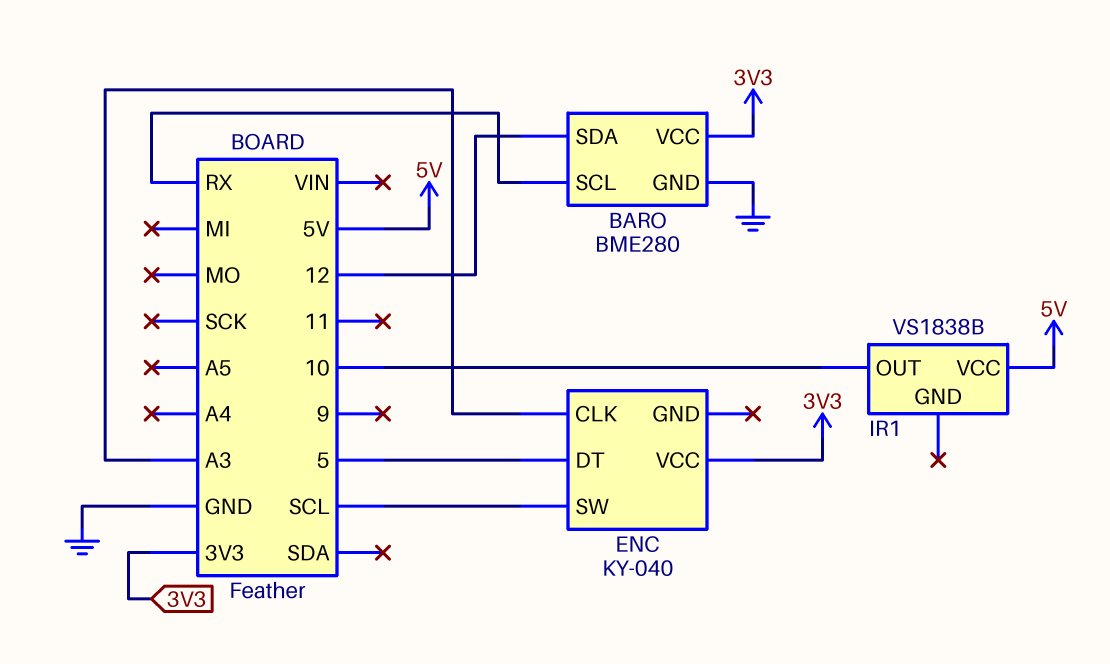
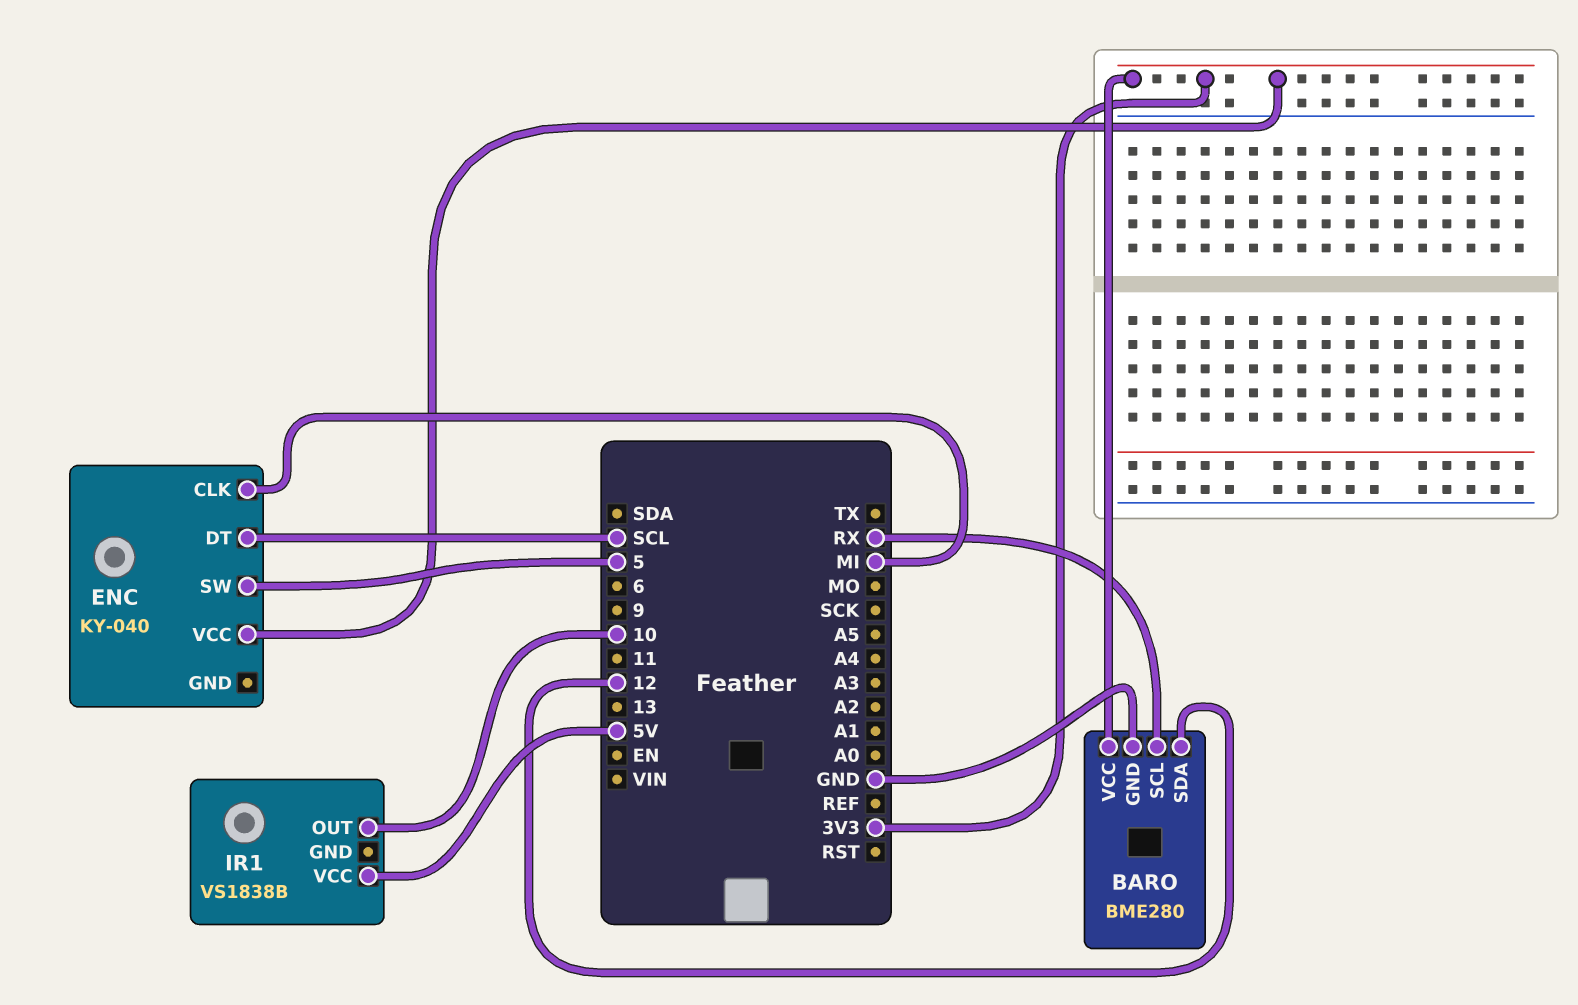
ENC pin CLK: A3 -> MI
ENC pin DT: 5 -> SCL
ENC pin SW: SCL -> 5

